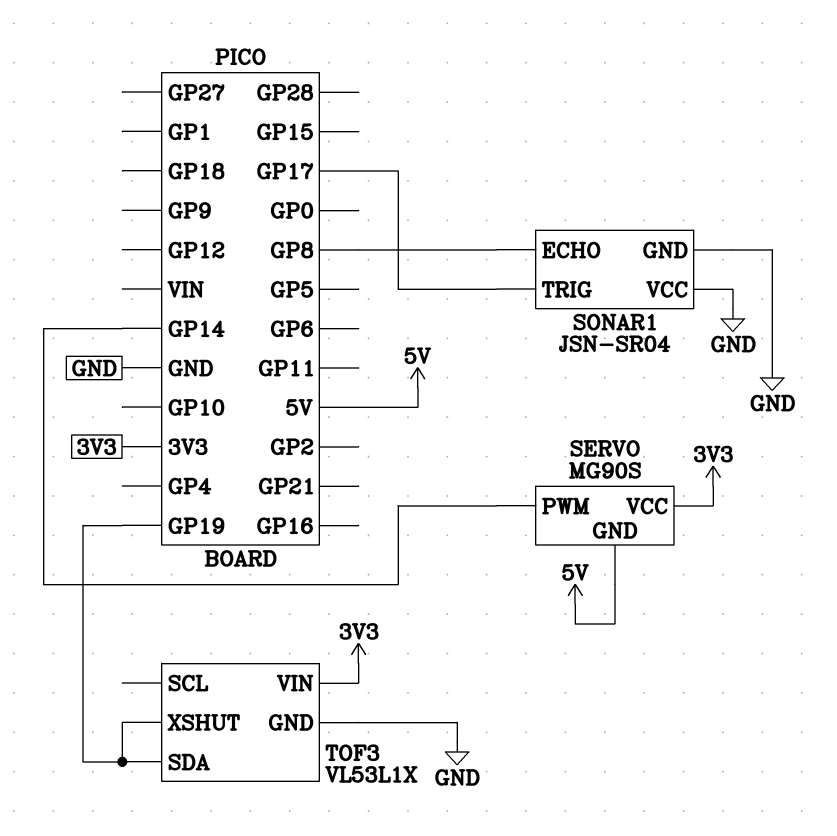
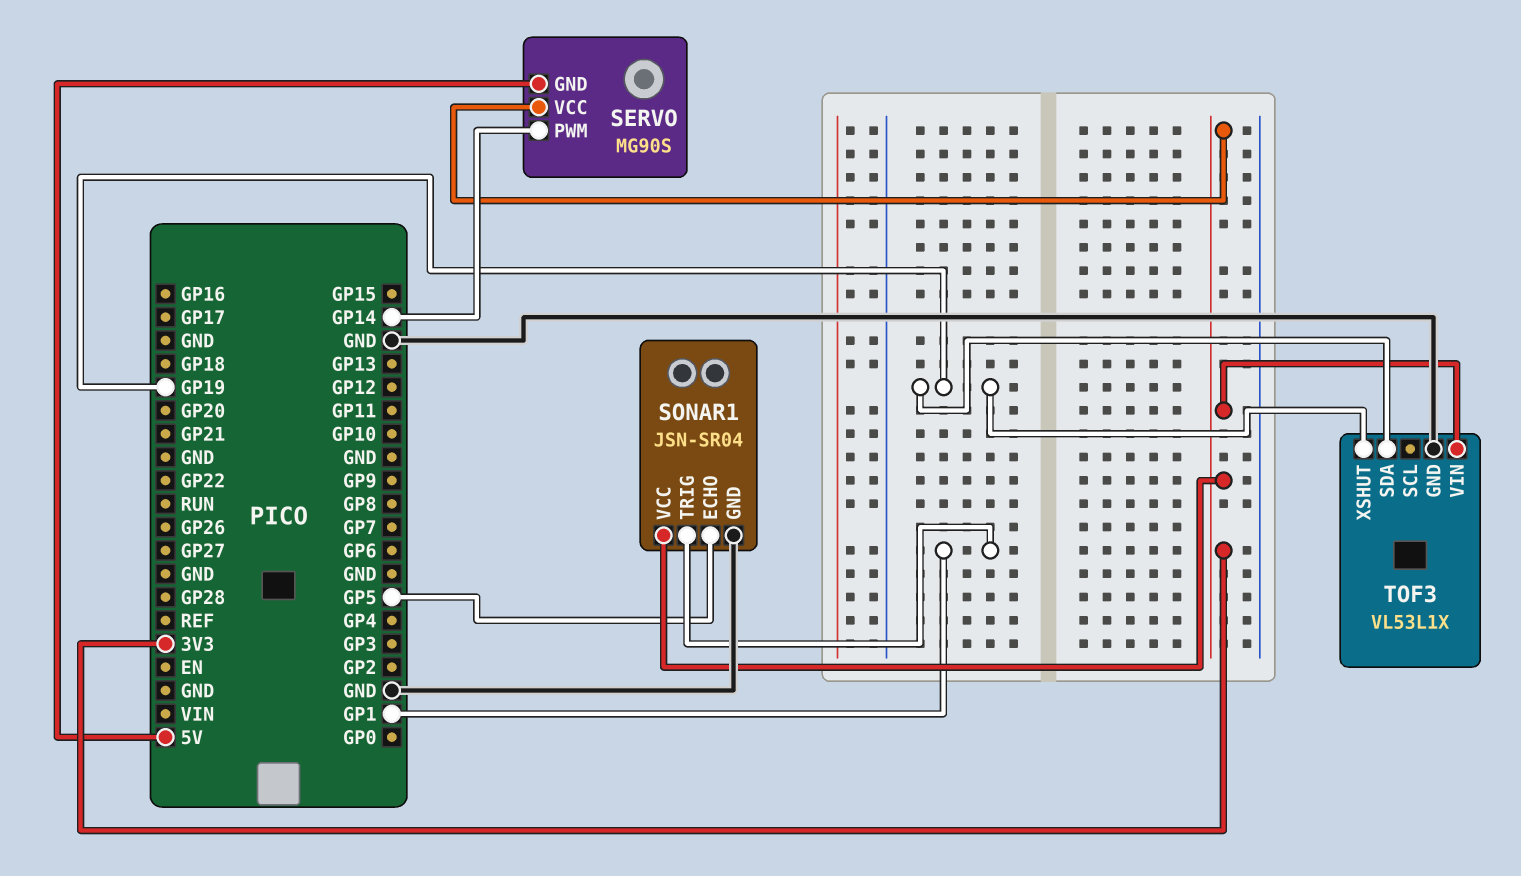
SONAR1 pin ECHO: GP8 -> GP5
SONAR1 pin TRIG: GP17 -> GP1
SONAR1 pin VCC: GND -> 3V3

